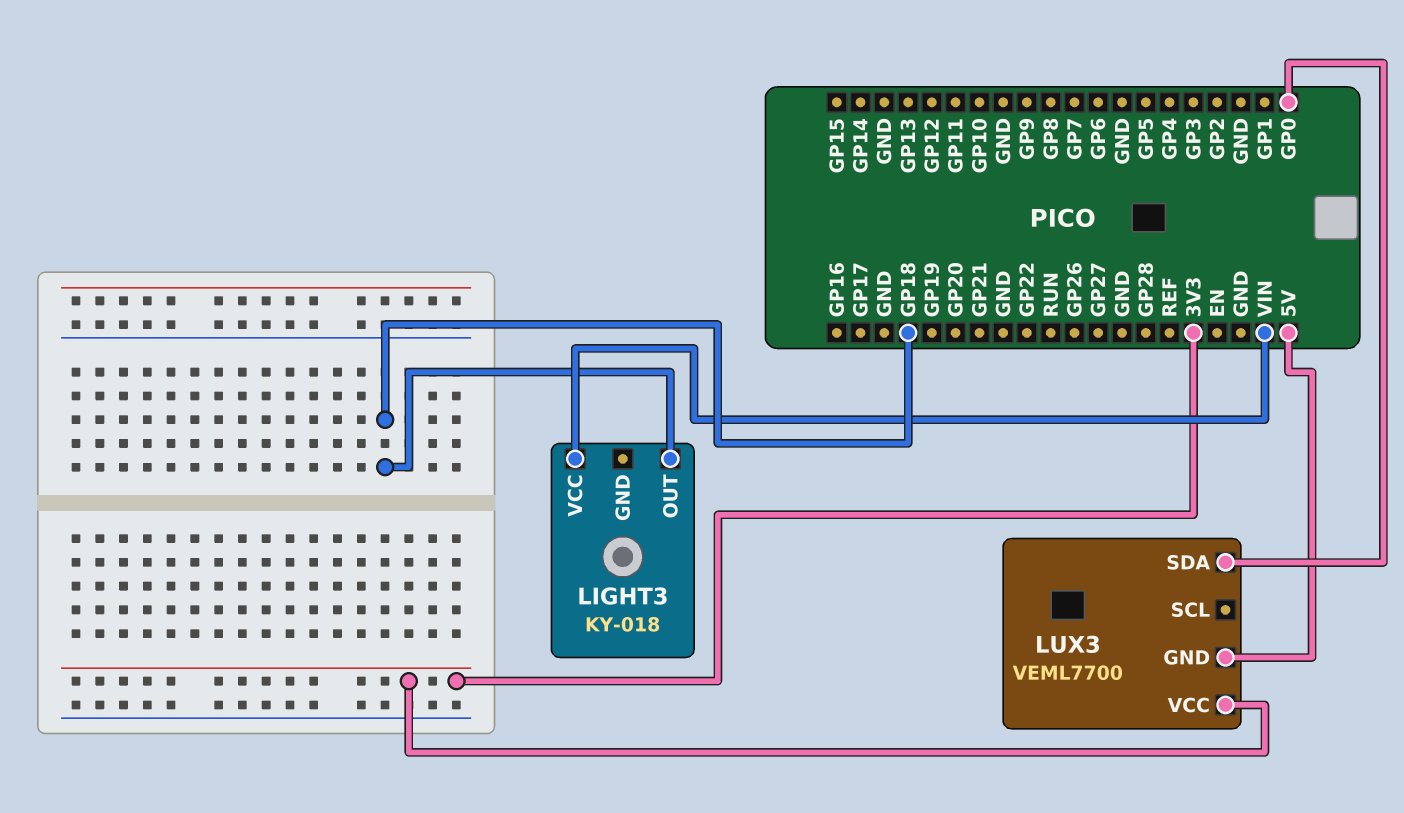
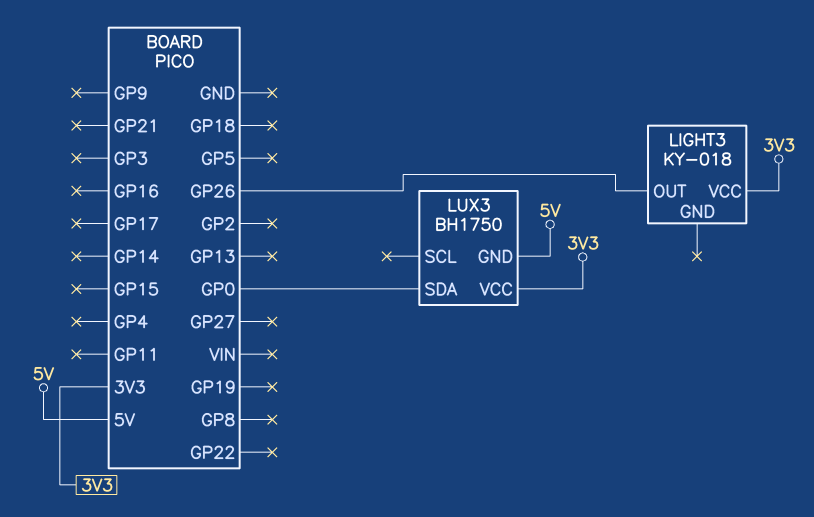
LIGHT3 pin OUT: GP18 -> GP26
LIGHT3 pin VCC: VIN -> 3V3
LUX3: VEML7700 -> BH1750

